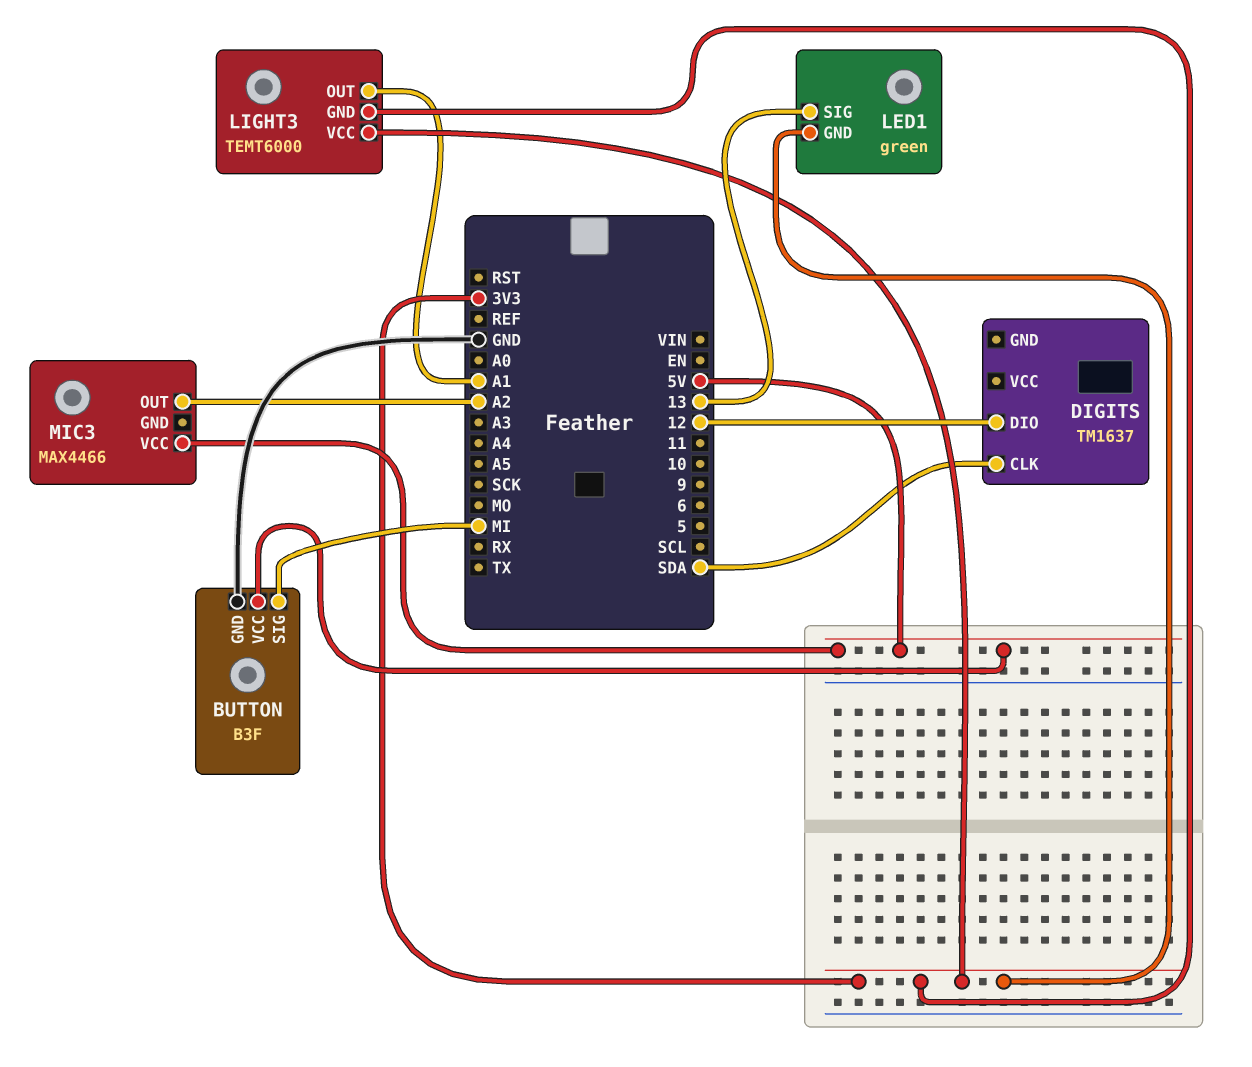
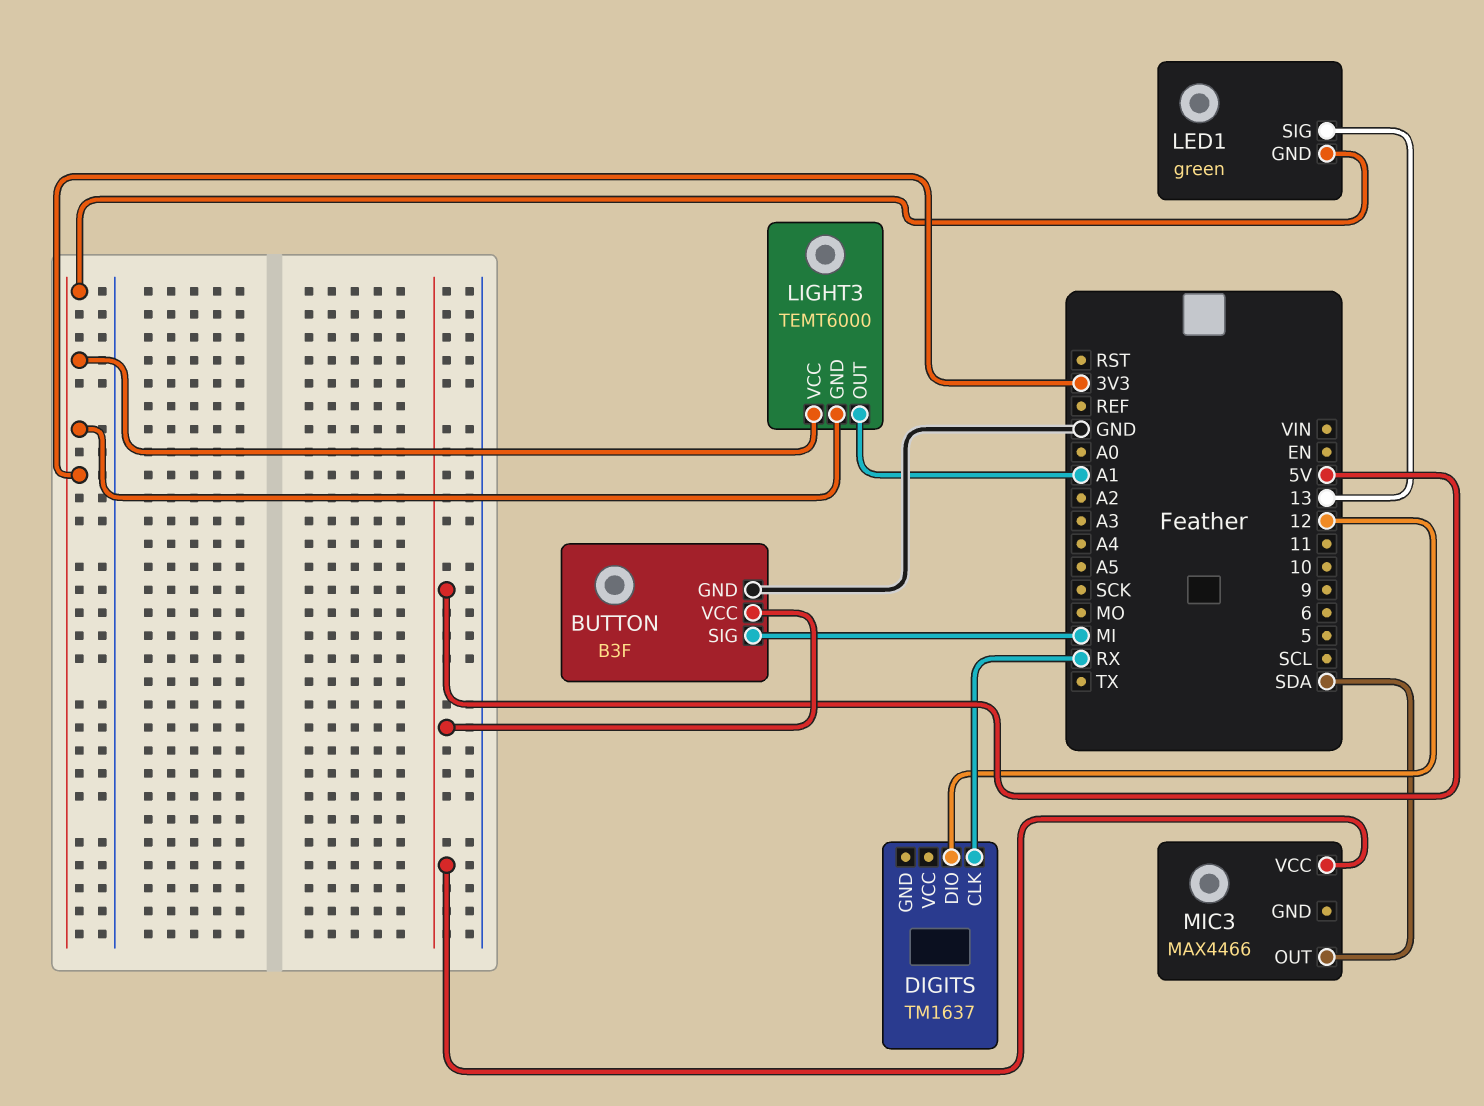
DIGITS pin CLK: SDA -> RX
MIC3 pin OUT: A2 -> SDA

